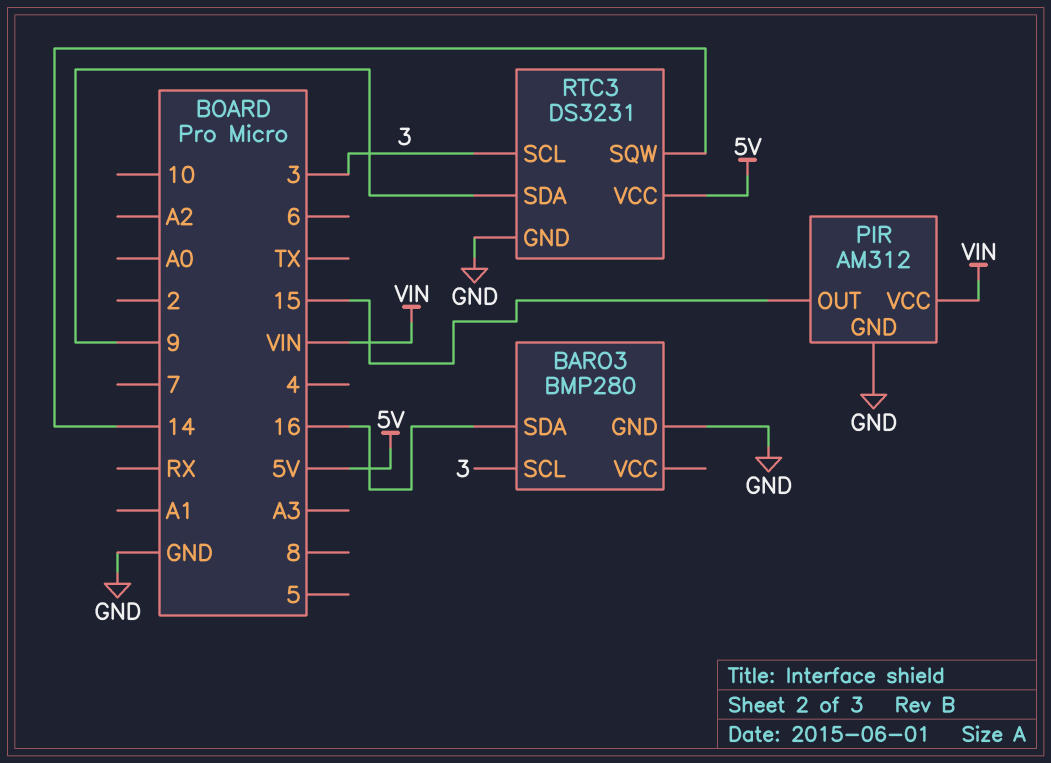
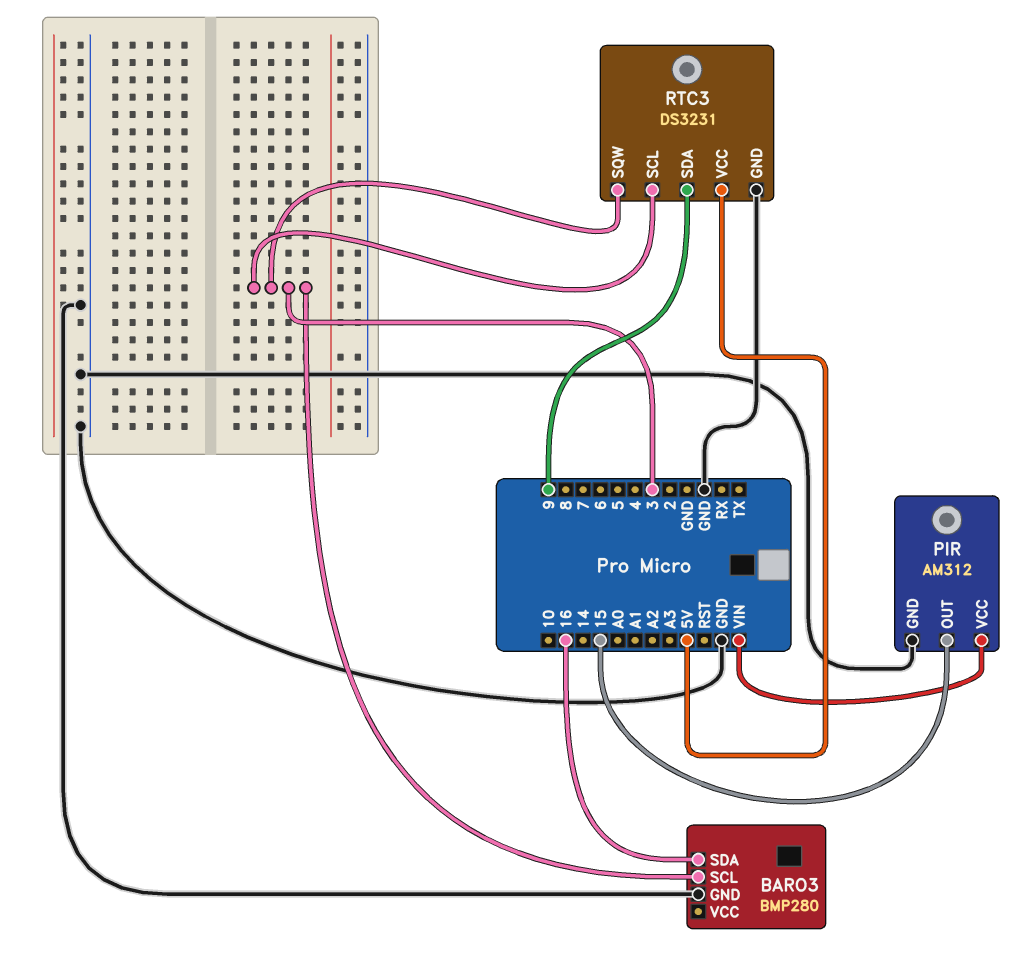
RTC3 pin SQW: 14 -> 3

